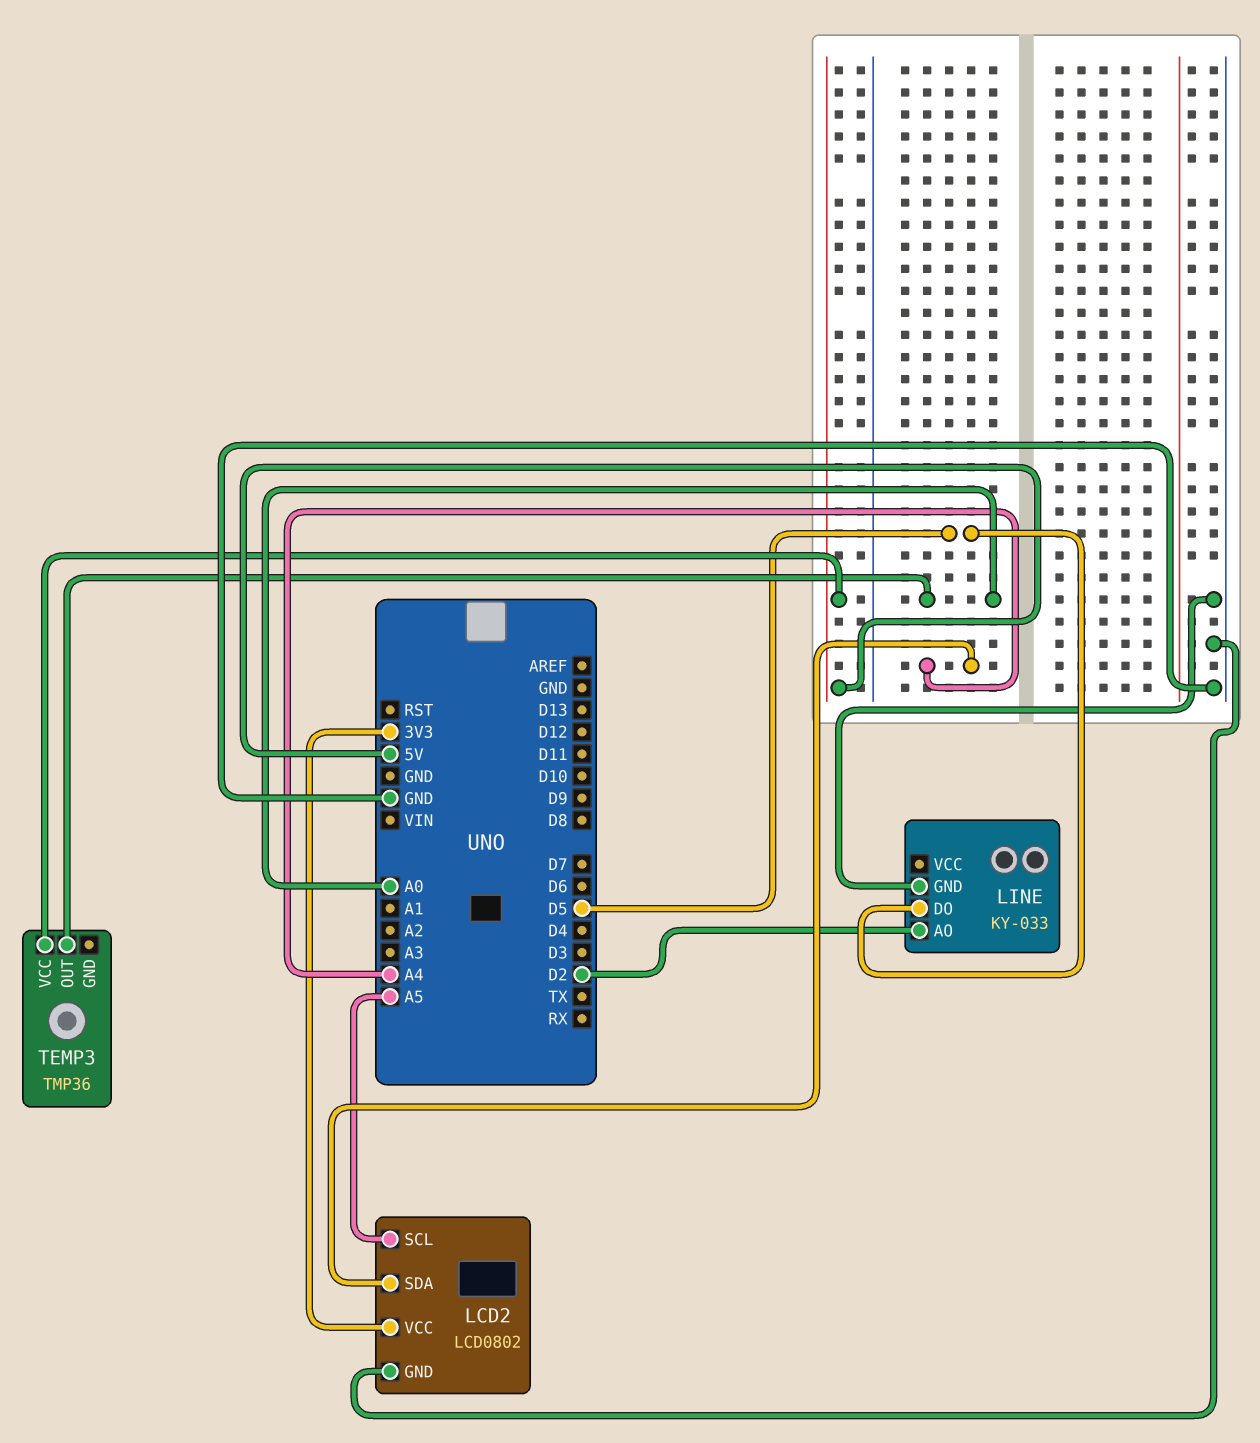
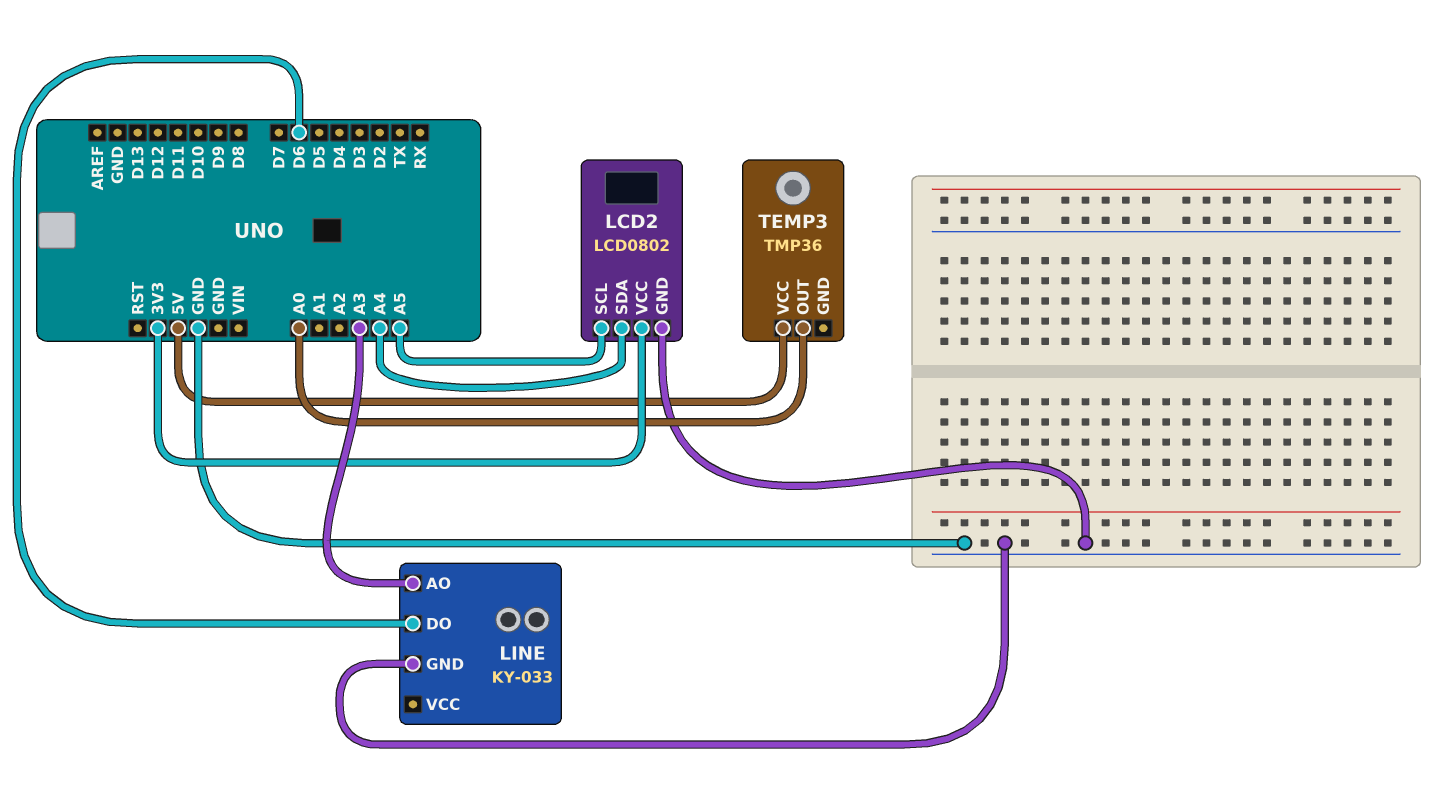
LINE pin AO: D2 -> A3
LINE pin DO: D5 -> D6

